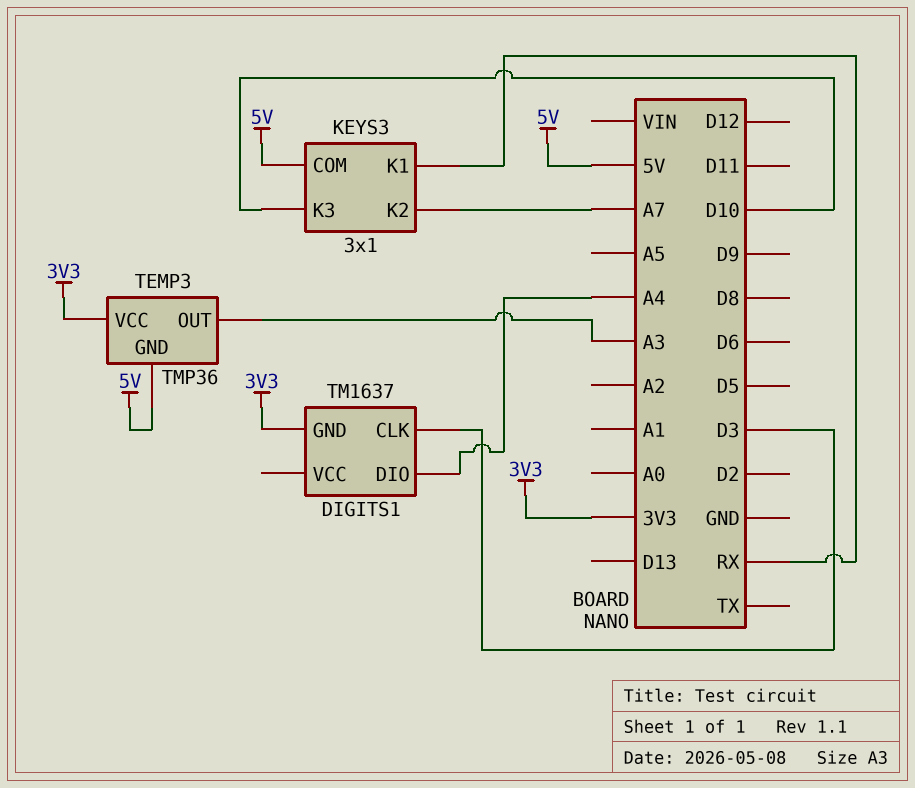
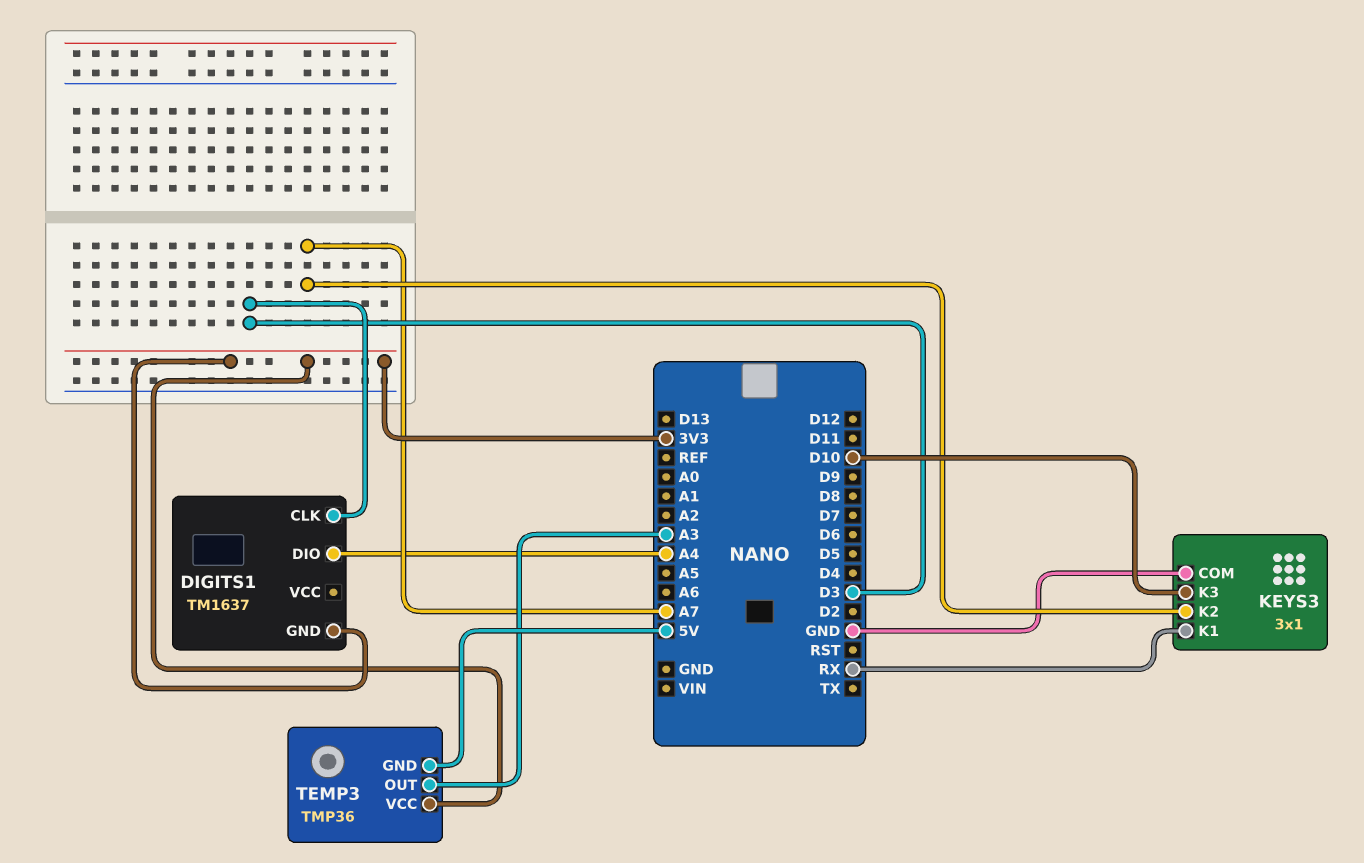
KEYS3 pin COM: 5V -> GND

